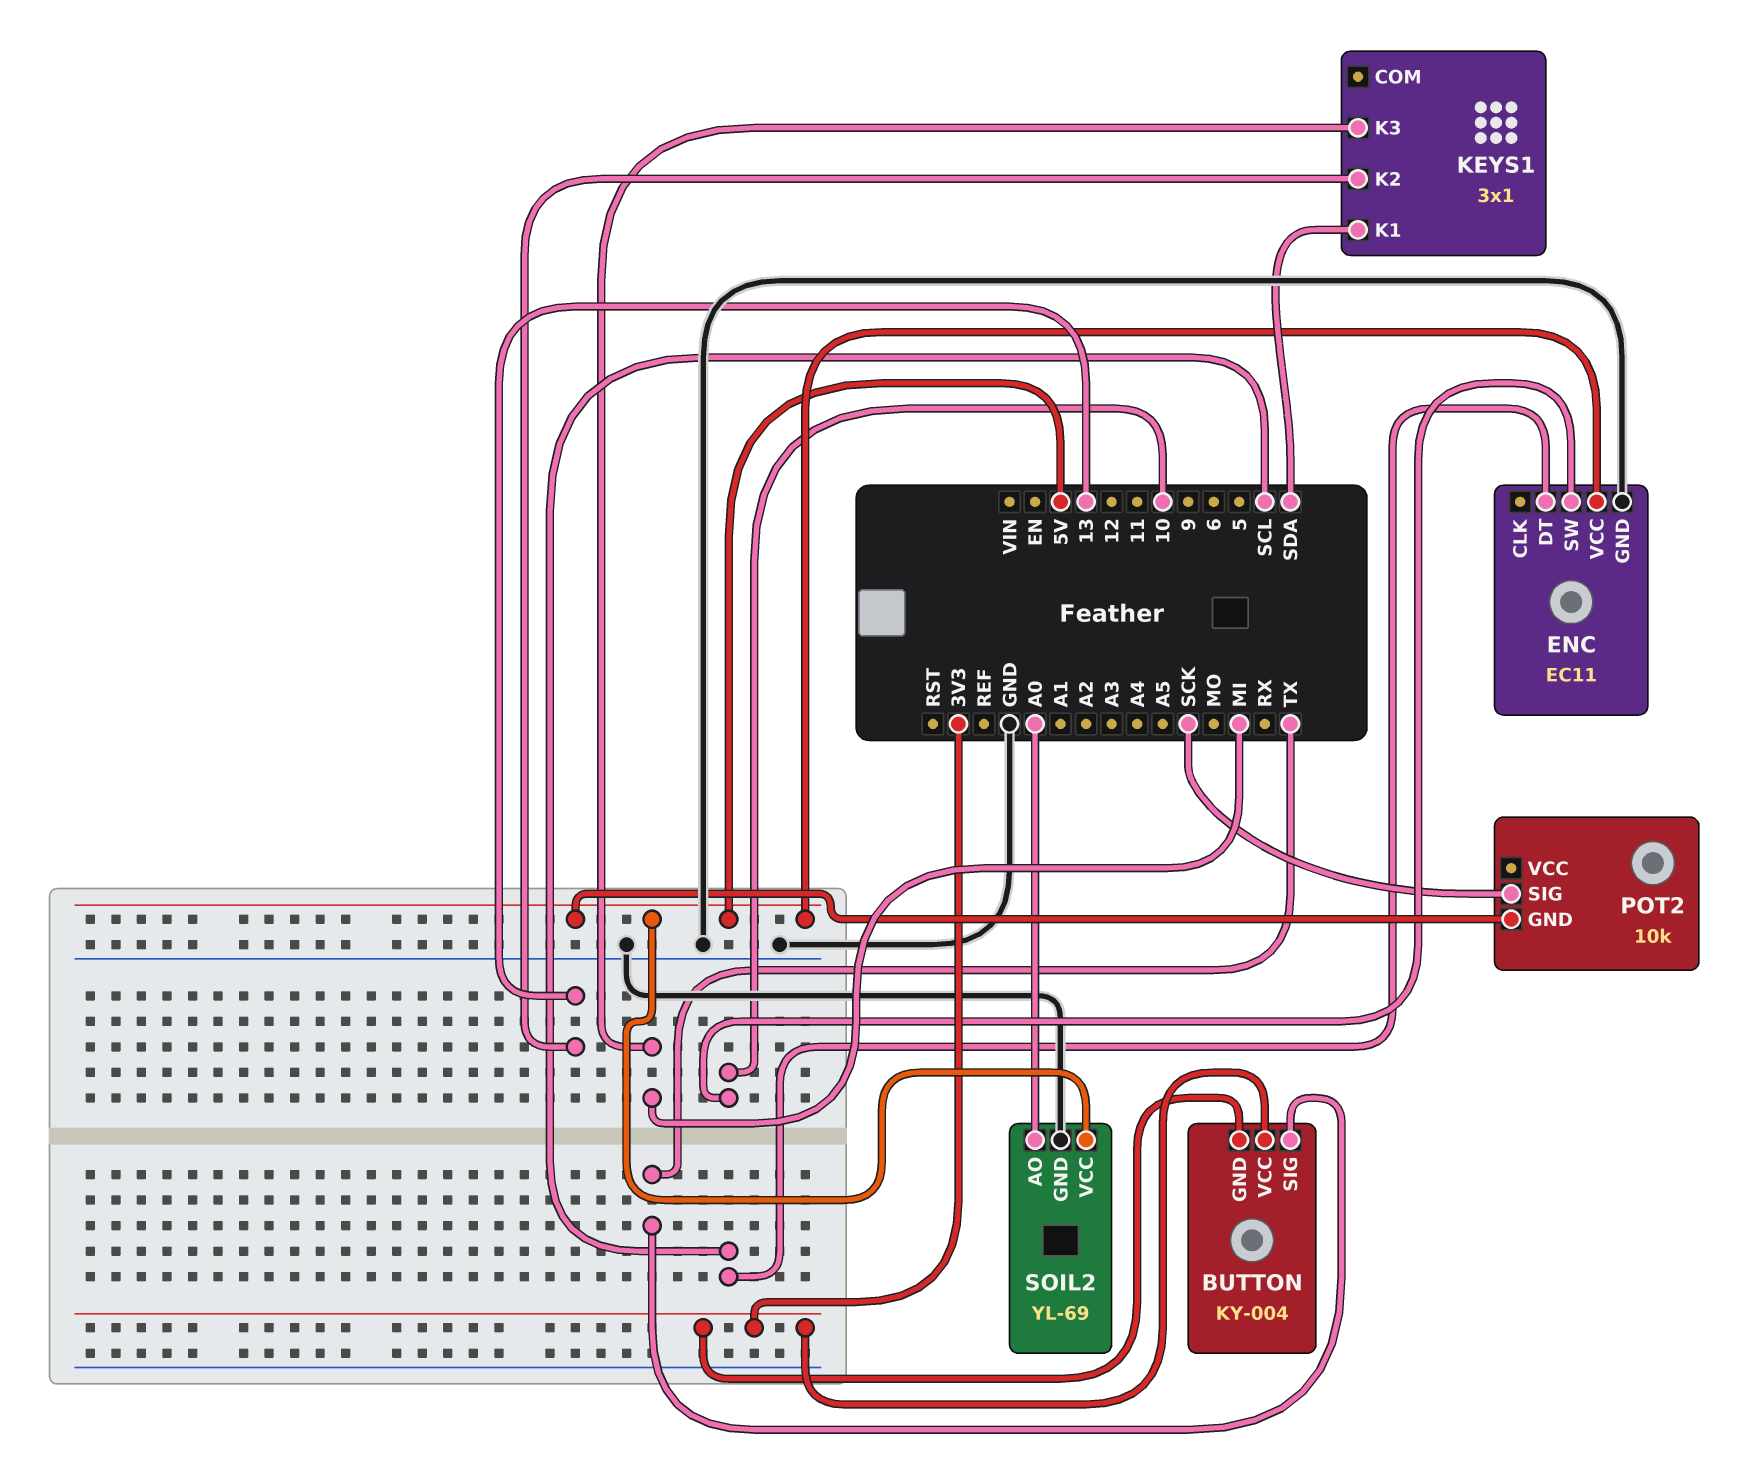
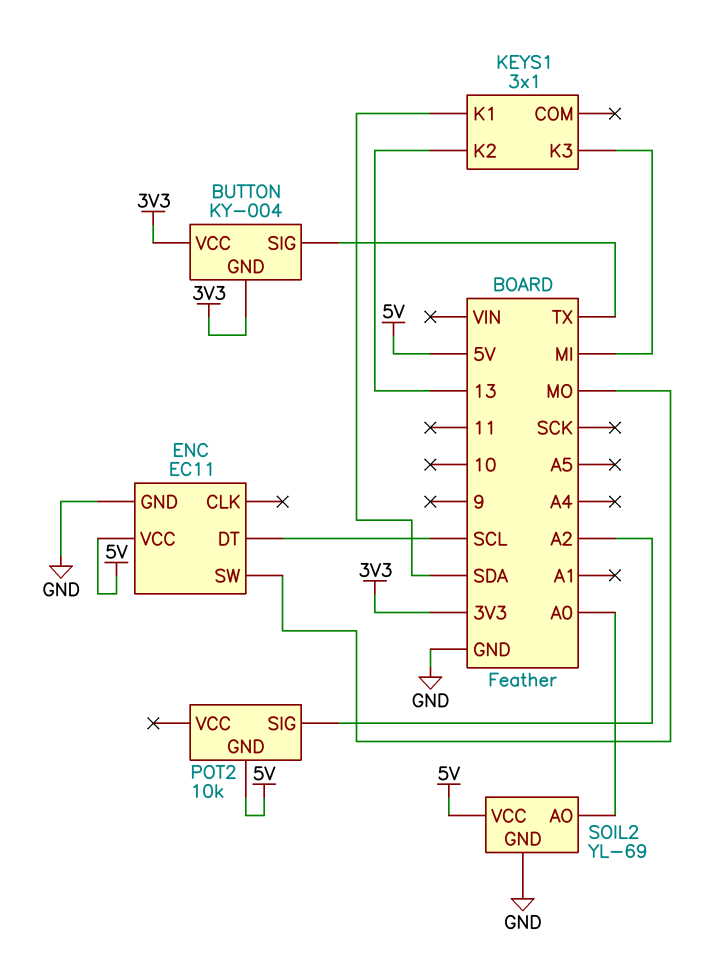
ENC pin SW: 10 -> MO
POT2 pin SIG: SCK -> A2

